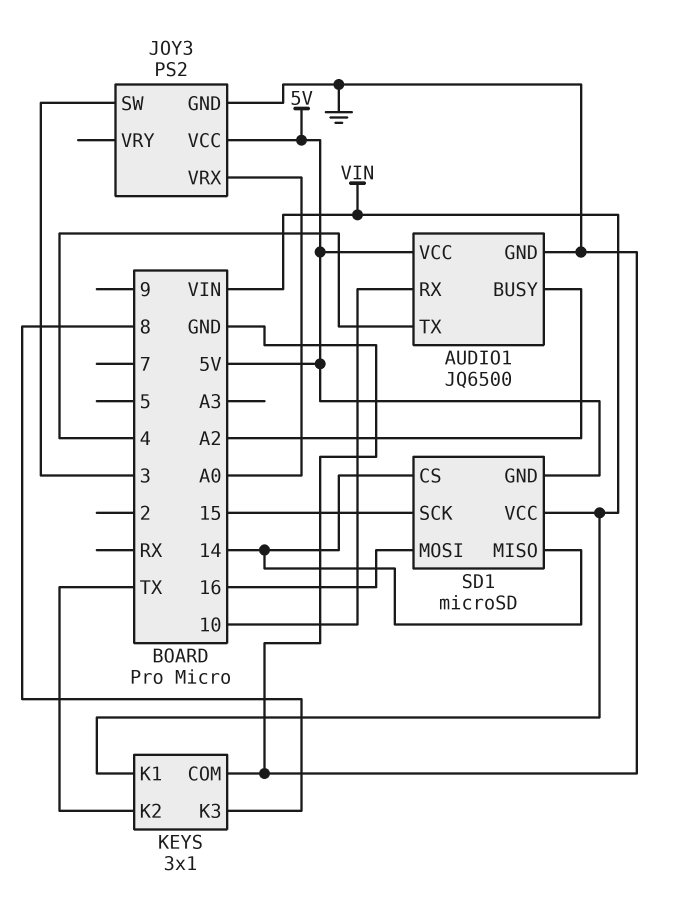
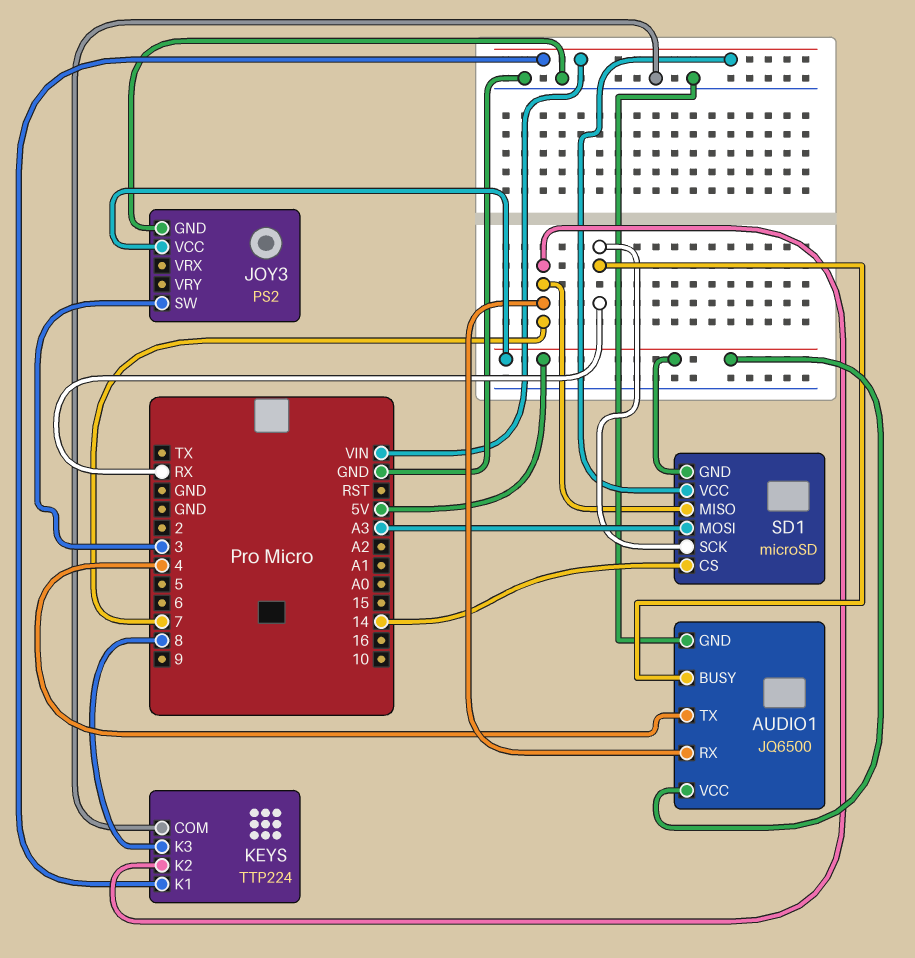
AUDIO1 pin BUSY: A2 -> RX
AUDIO1 pin RX: 10 -> 7
JOY3 pin VRX: A0 -> none
KEYS: 3x1 -> TTP224
KEYS pin K2: TX -> 7
SD1 pin MISO: 14 -> 7
SD1 pin MOSI: 16 -> A3
SD1 pin SCK: 15 -> RX

